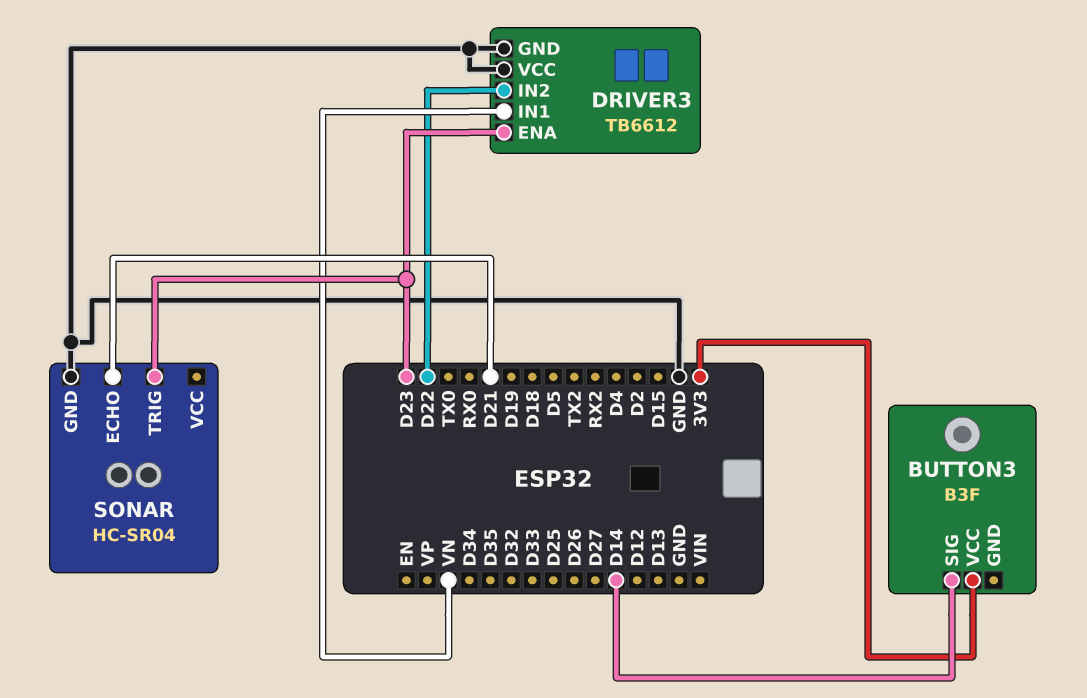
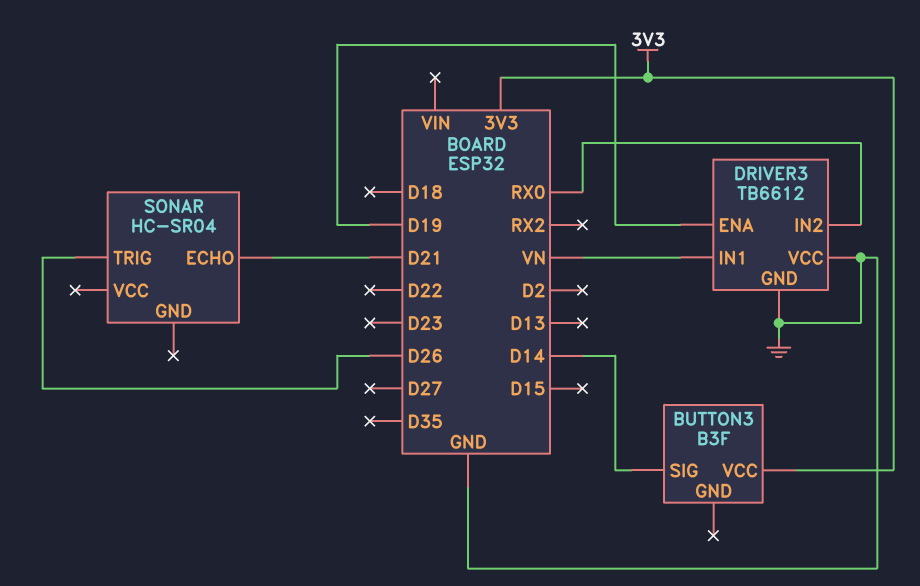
DRIVER3 pin ENA: D23 -> D19
DRIVER3 pin IN2: D22 -> RX0
SONAR pin GND: GND -> none
SONAR pin TRIG: D23 -> D26

